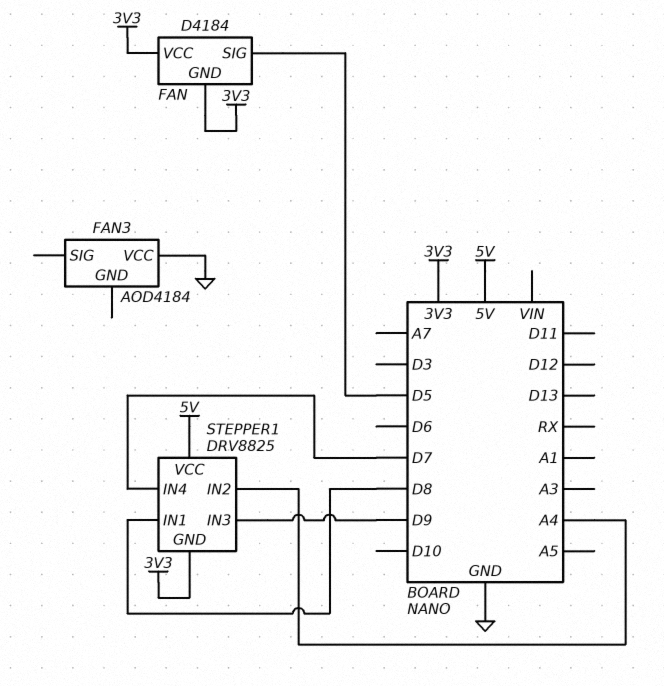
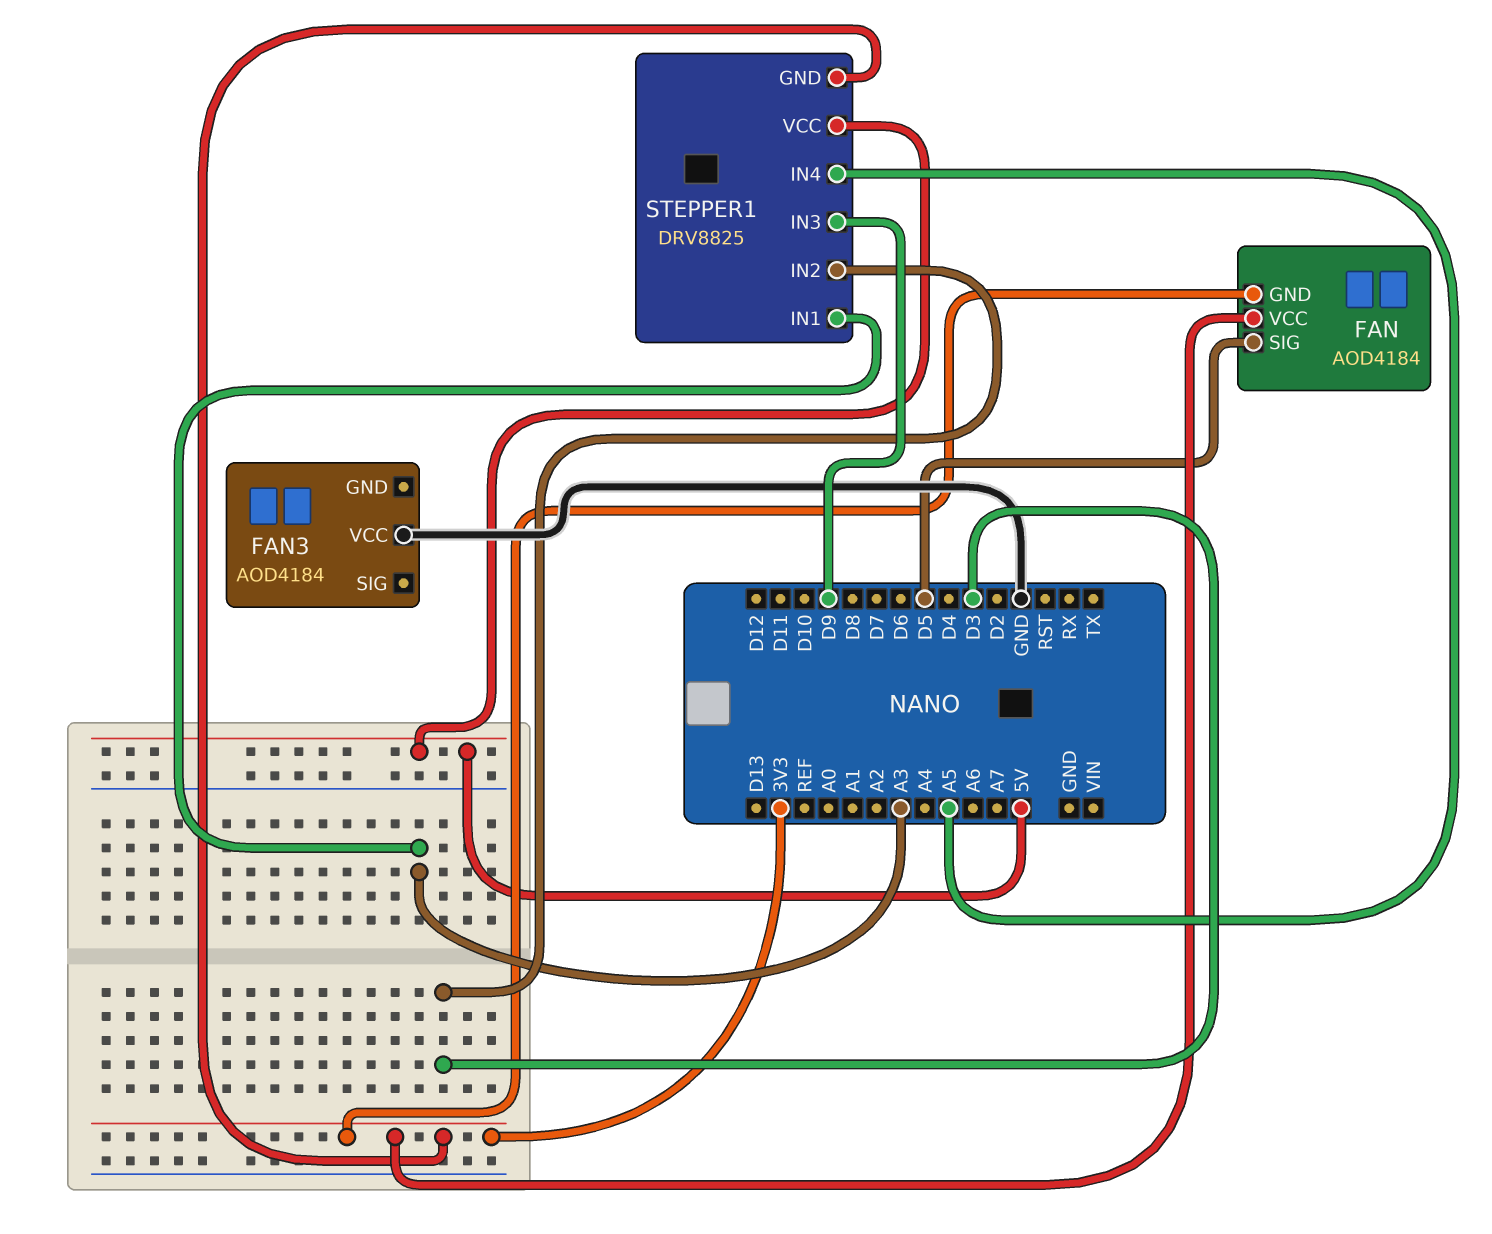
FAN: D4184 -> AOD4184
STEPPER1 pin IN1: D8 -> A3
STEPPER1 pin IN2: A4 -> D3
STEPPER1 pin IN4: D7 -> A5

